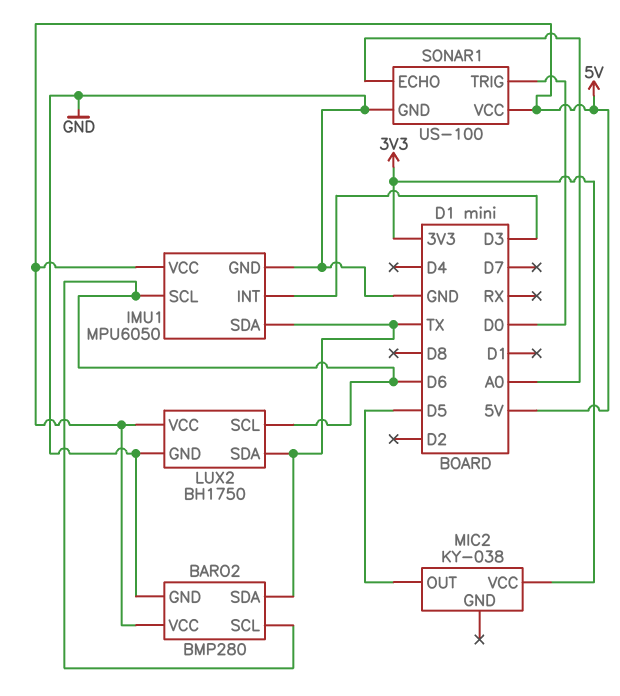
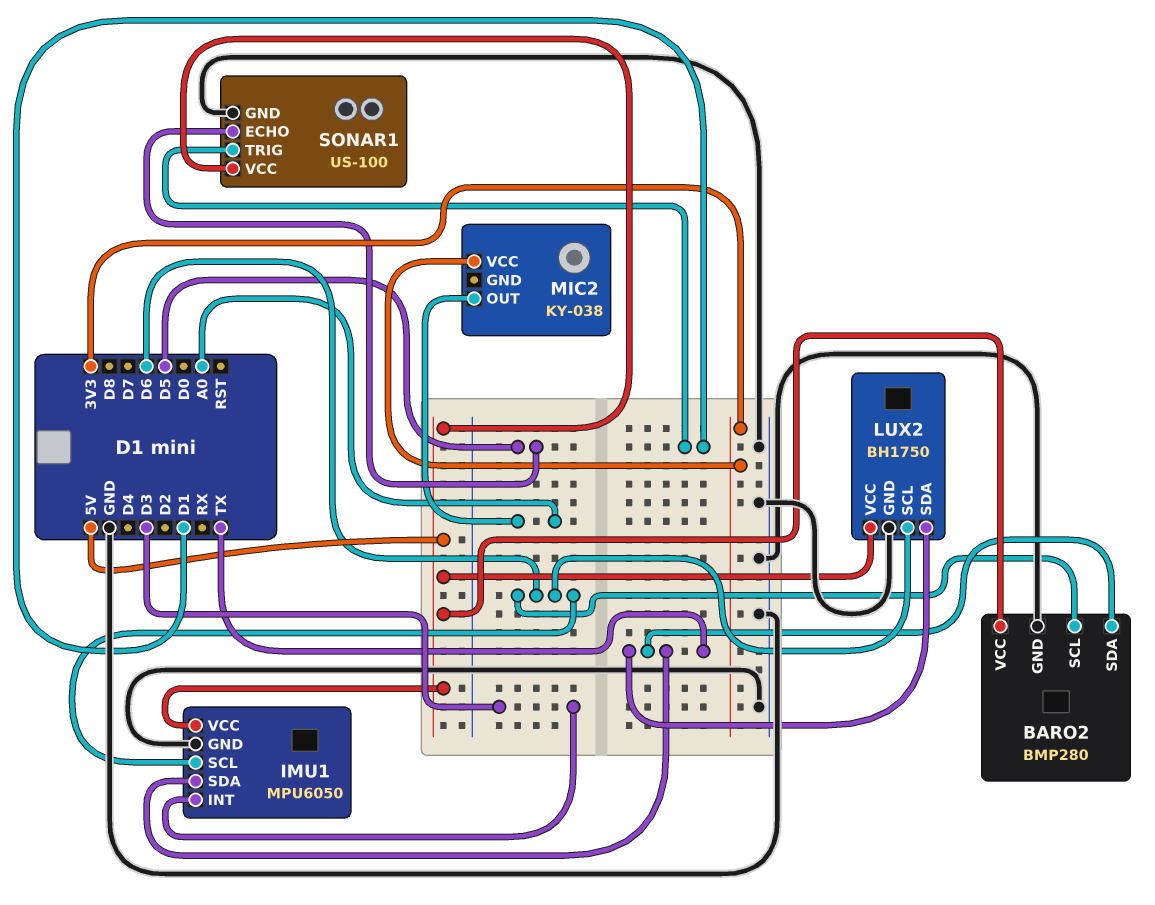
MIC2 pin OUT: D5 -> A0
SONAR1 pin ECHO: A0 -> D5
SONAR1 pin TRIG: D0 -> D1

